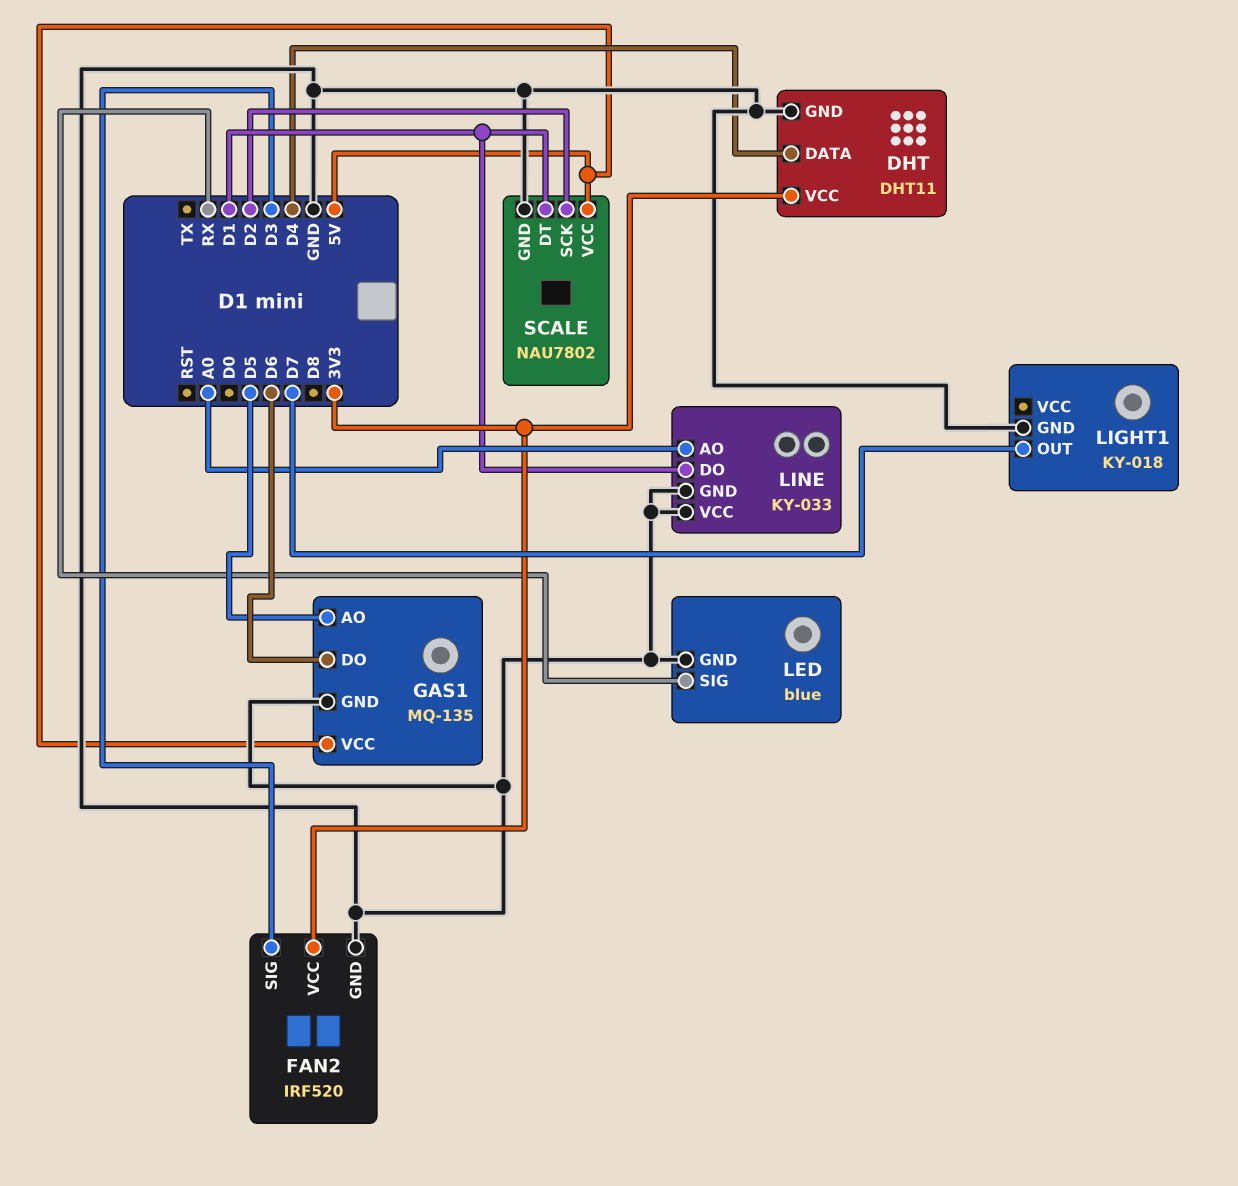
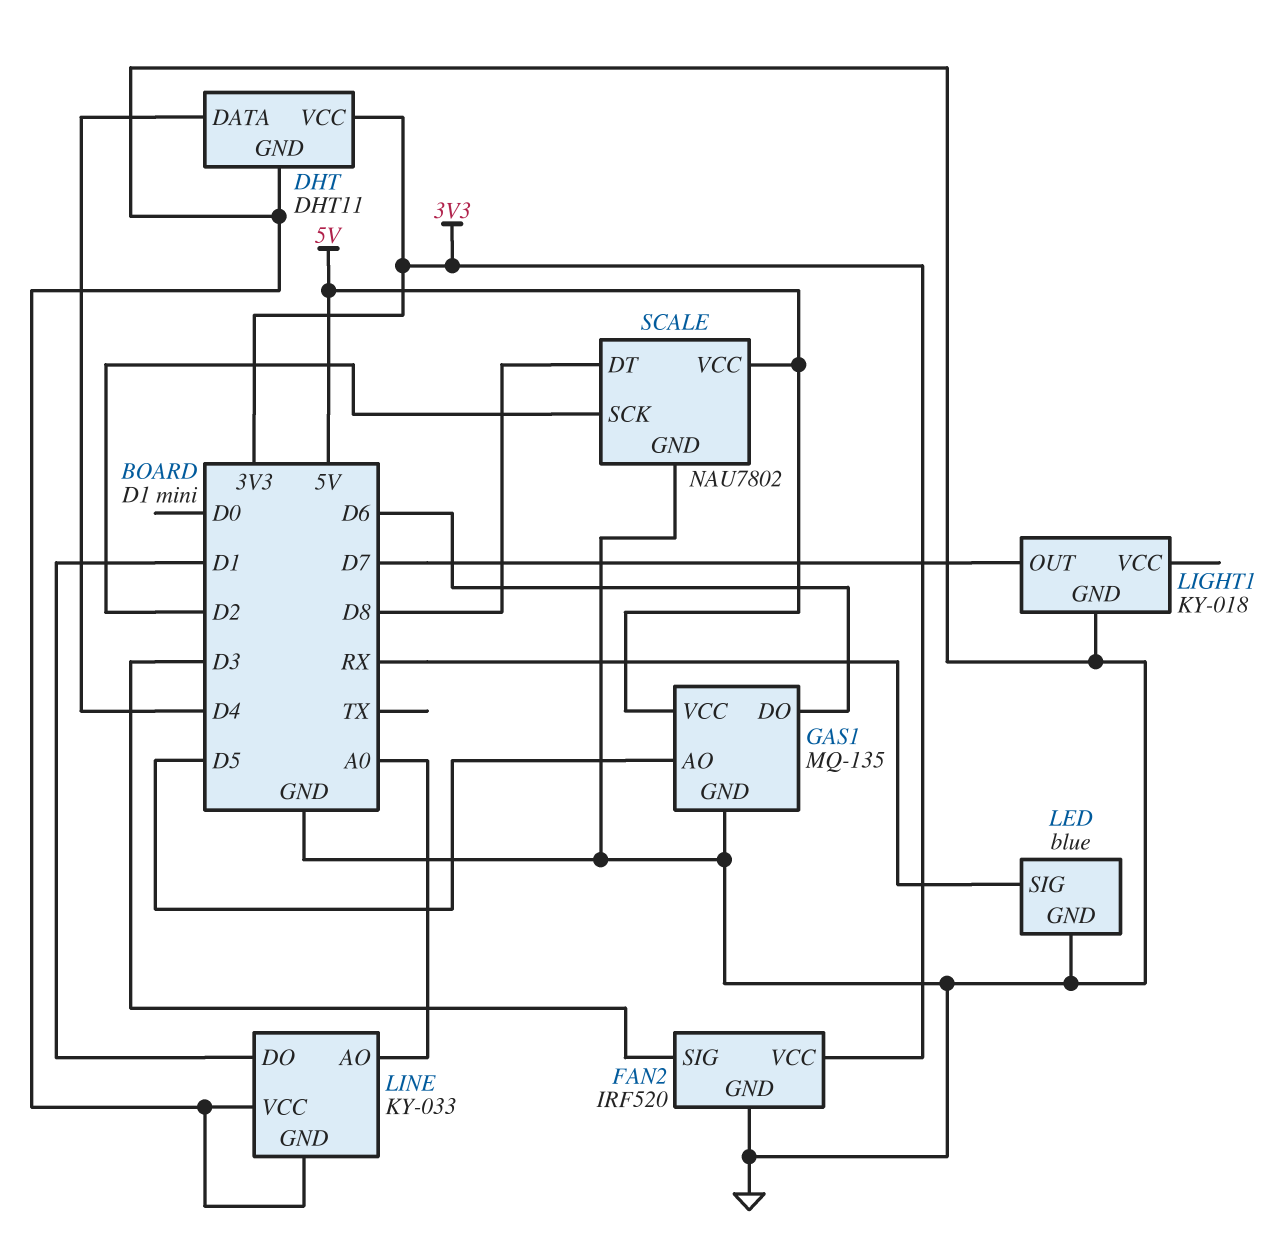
SCALE pin DT: D1 -> D8

